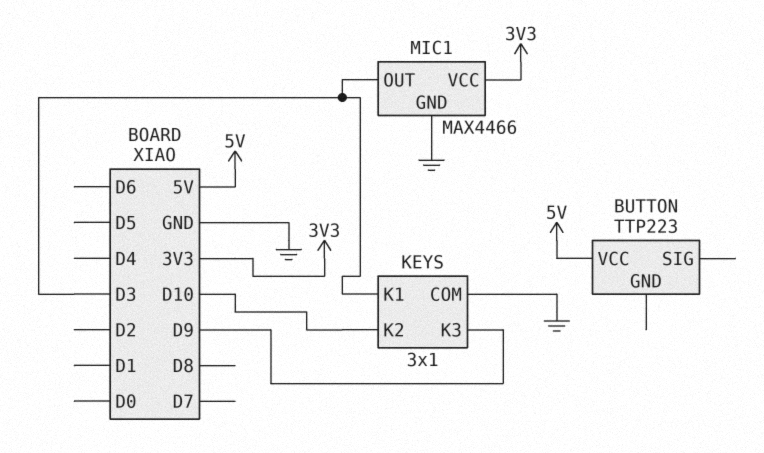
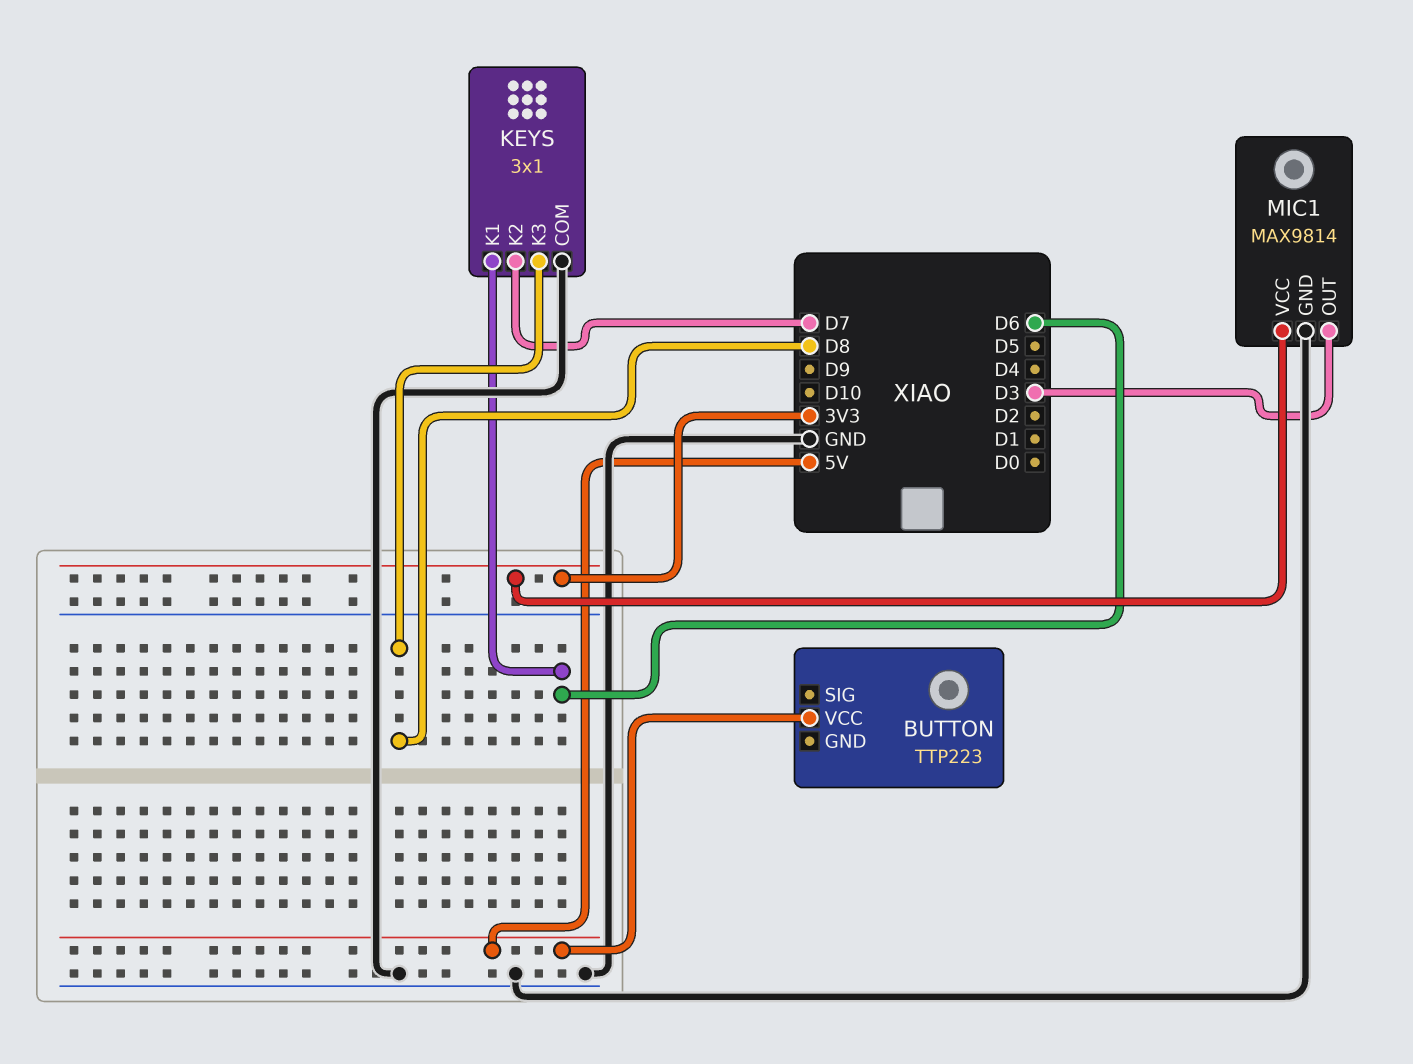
KEYS pin K1: D3 -> D6
KEYS pin K2: D10 -> D7
KEYS pin K3: D9 -> D8
MIC1: MAX4466 -> MAX9814

